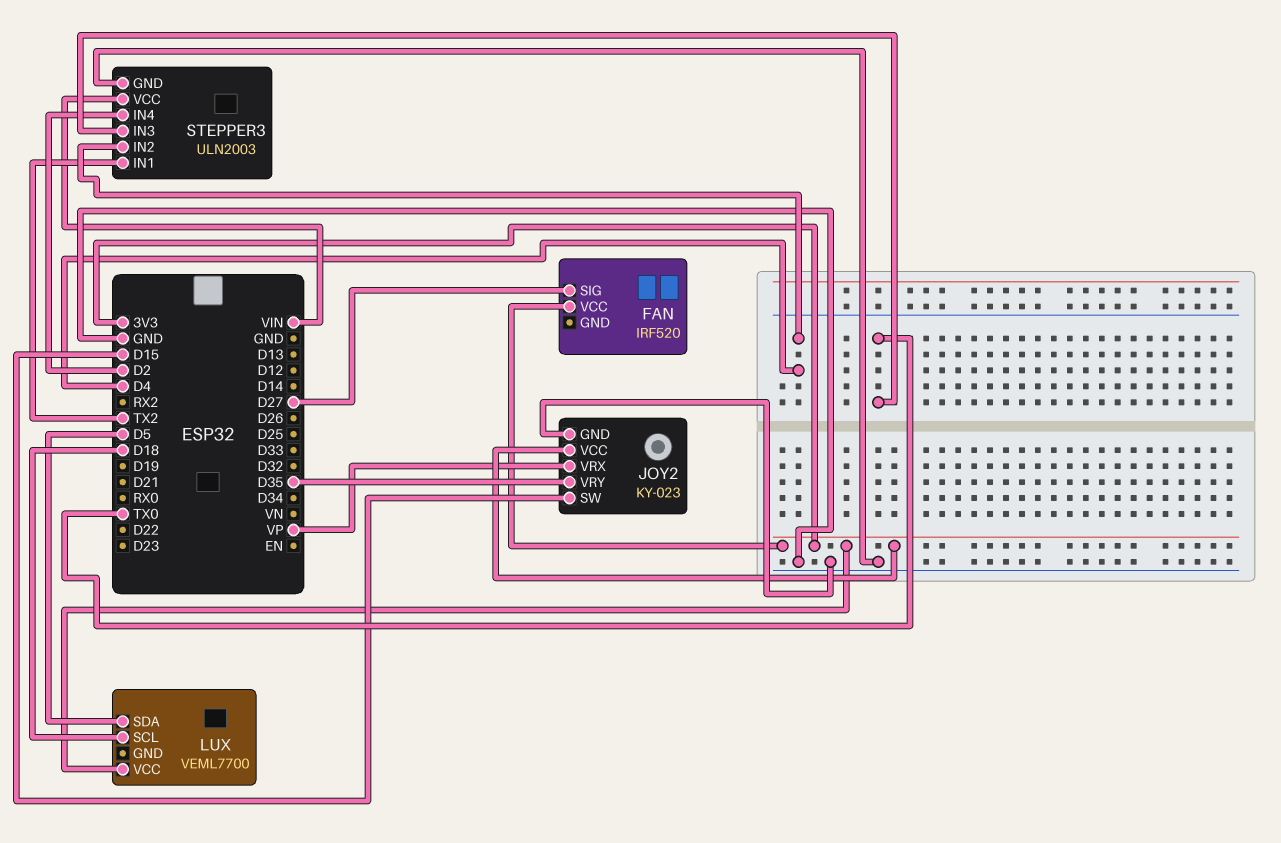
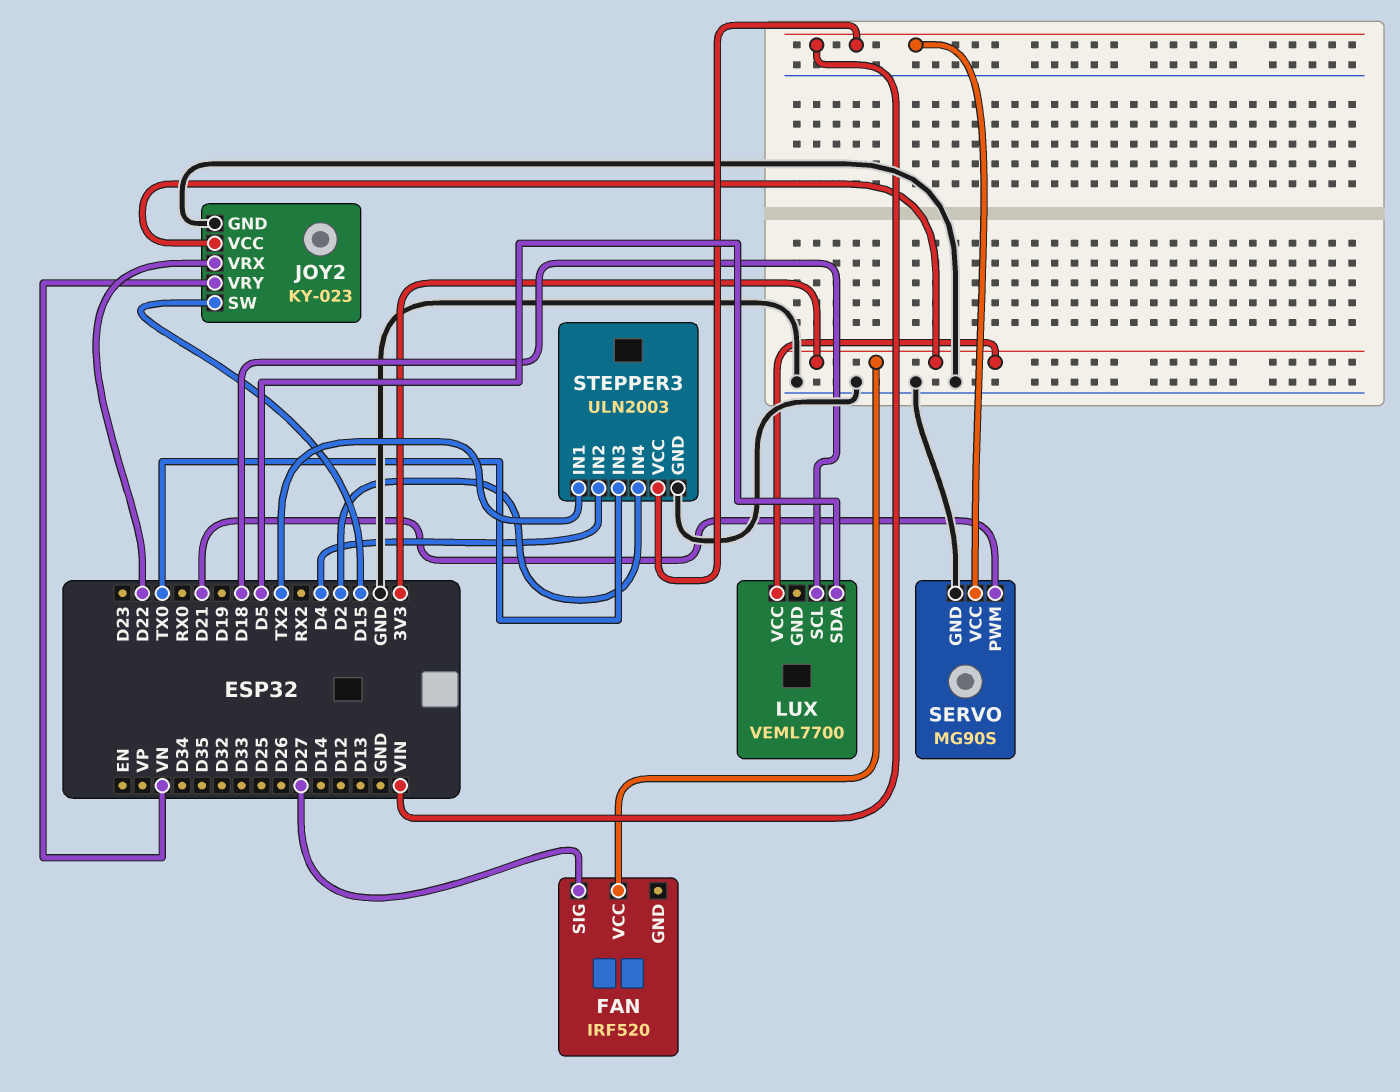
JOY2 pin VRX: VP -> D22
JOY2 pin VRY: D35 -> VN
SERVO: none -> MG90S
SERVO pin GND: none -> GND
SERVO pin PWM: none -> D21
SERVO pin VCC: none -> VIN

